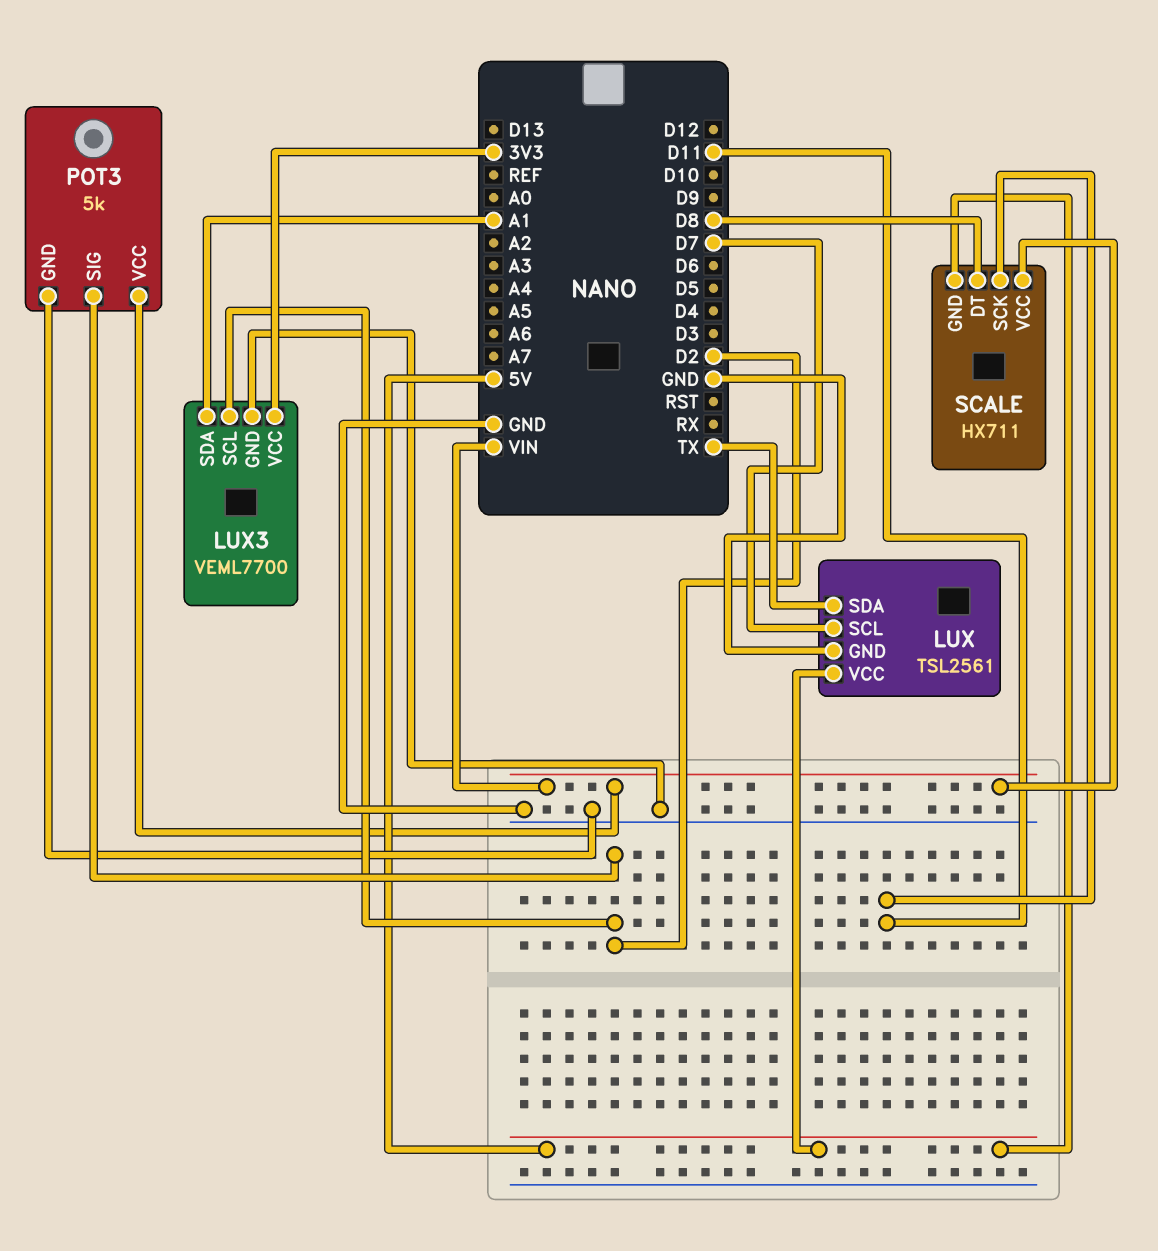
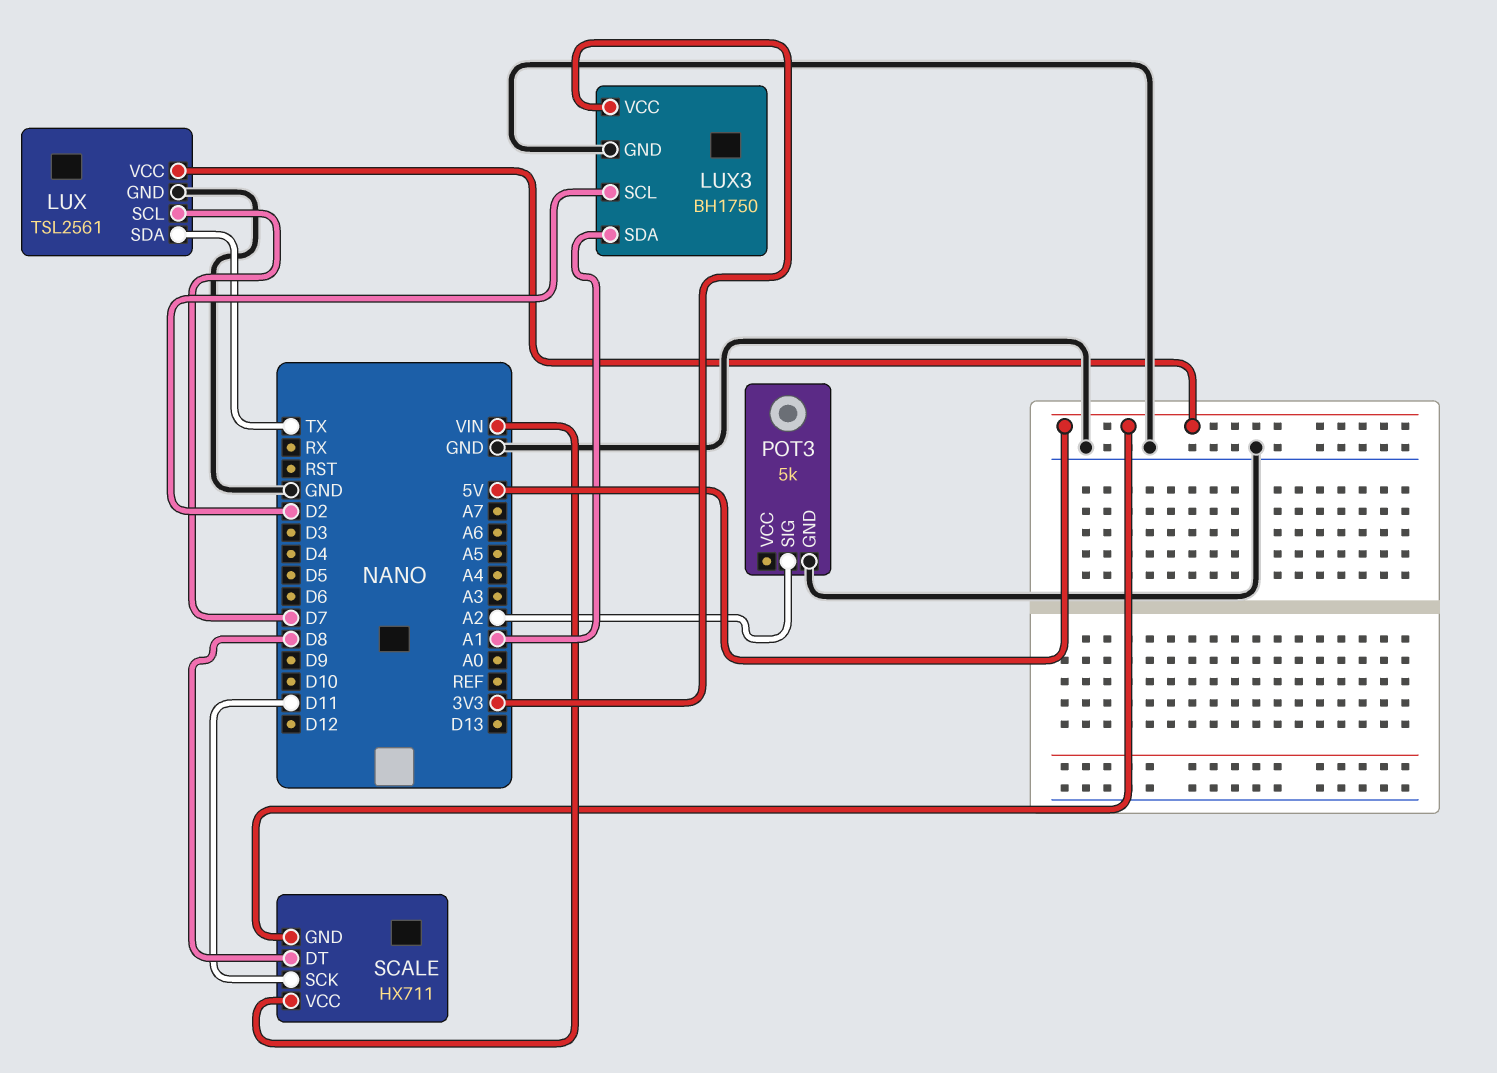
LUX3: VEML7700 -> BH1750
POT3 pin SIG: D2 -> A2
POT3 pin VCC: VIN -> none

